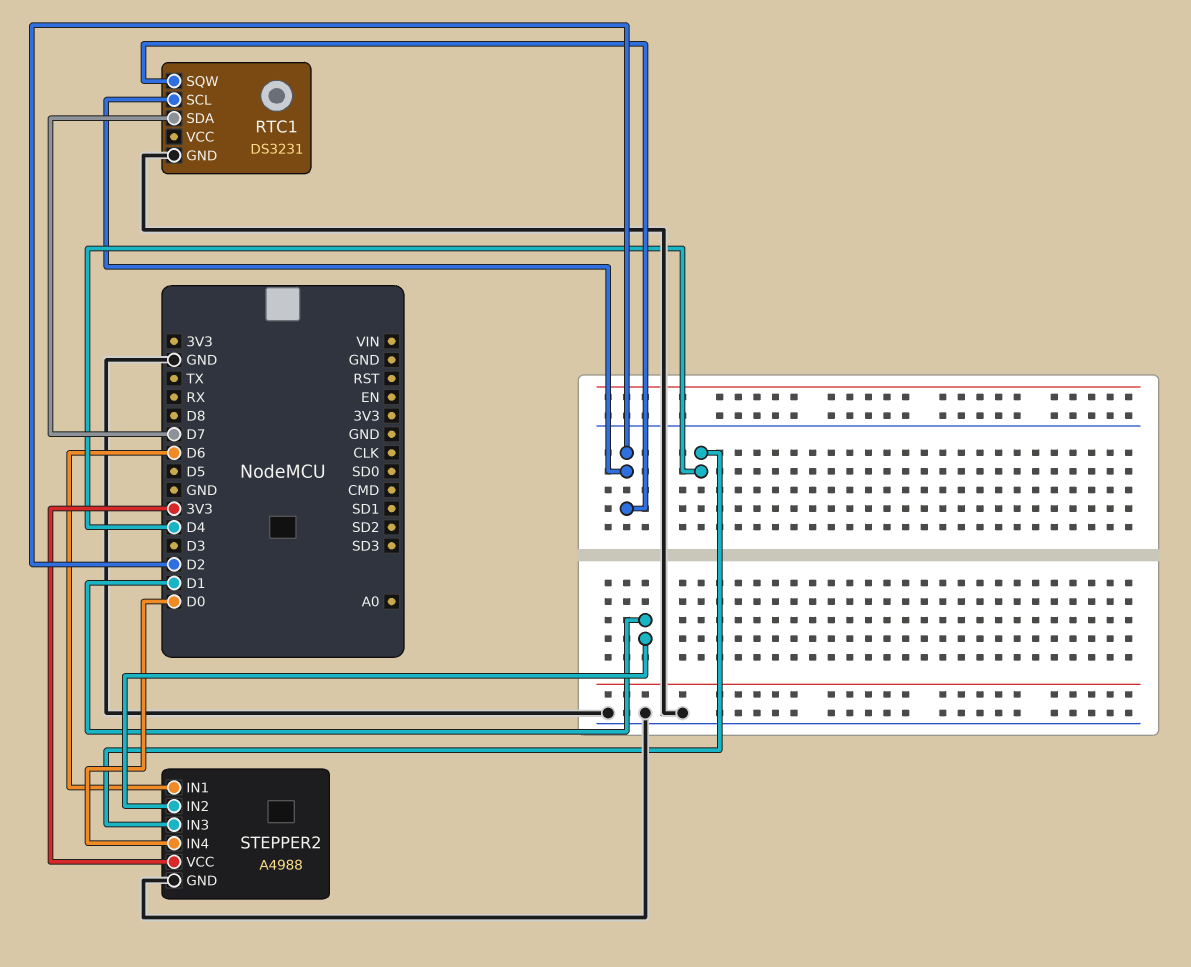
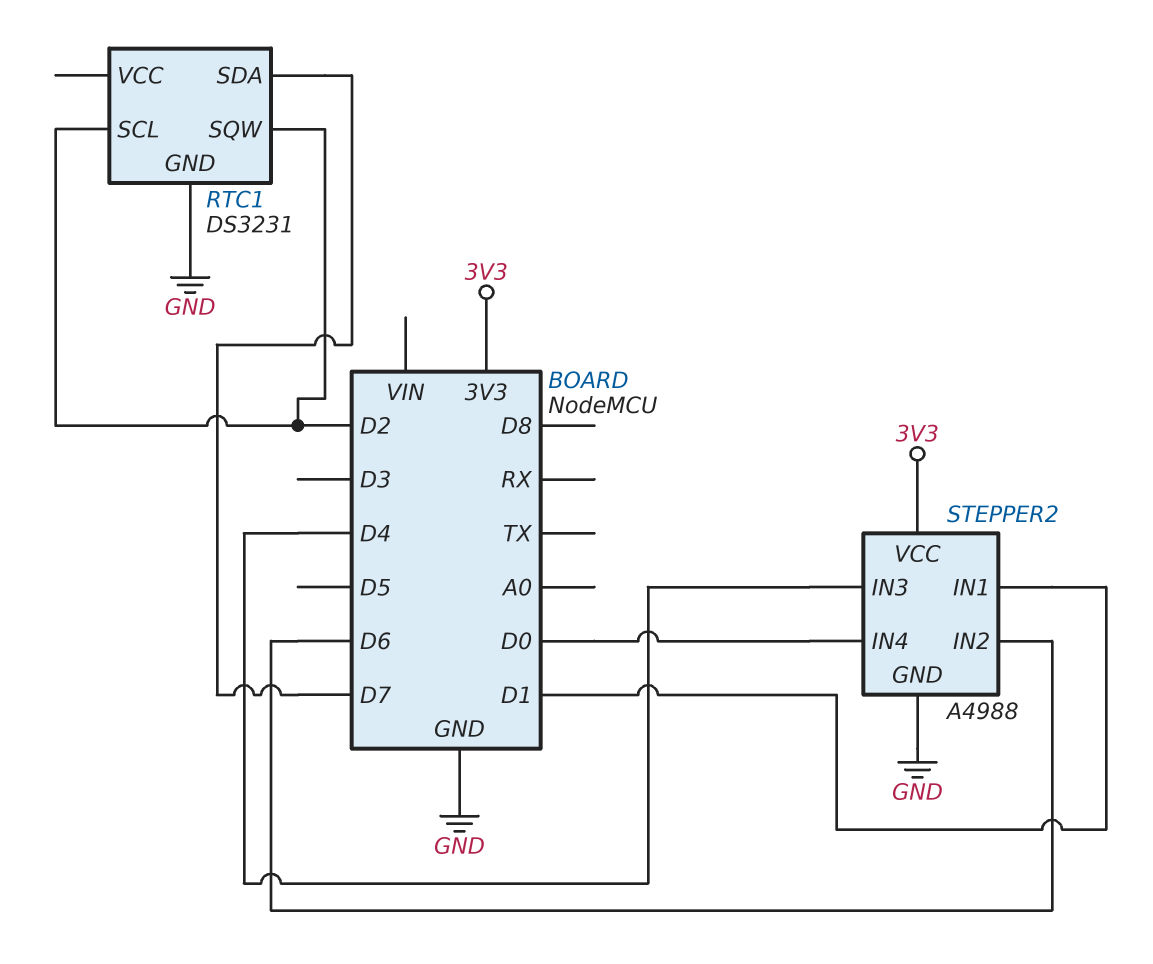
STEPPER2 pin IN1: D6 -> D1
STEPPER2 pin IN2: D1 -> D6

